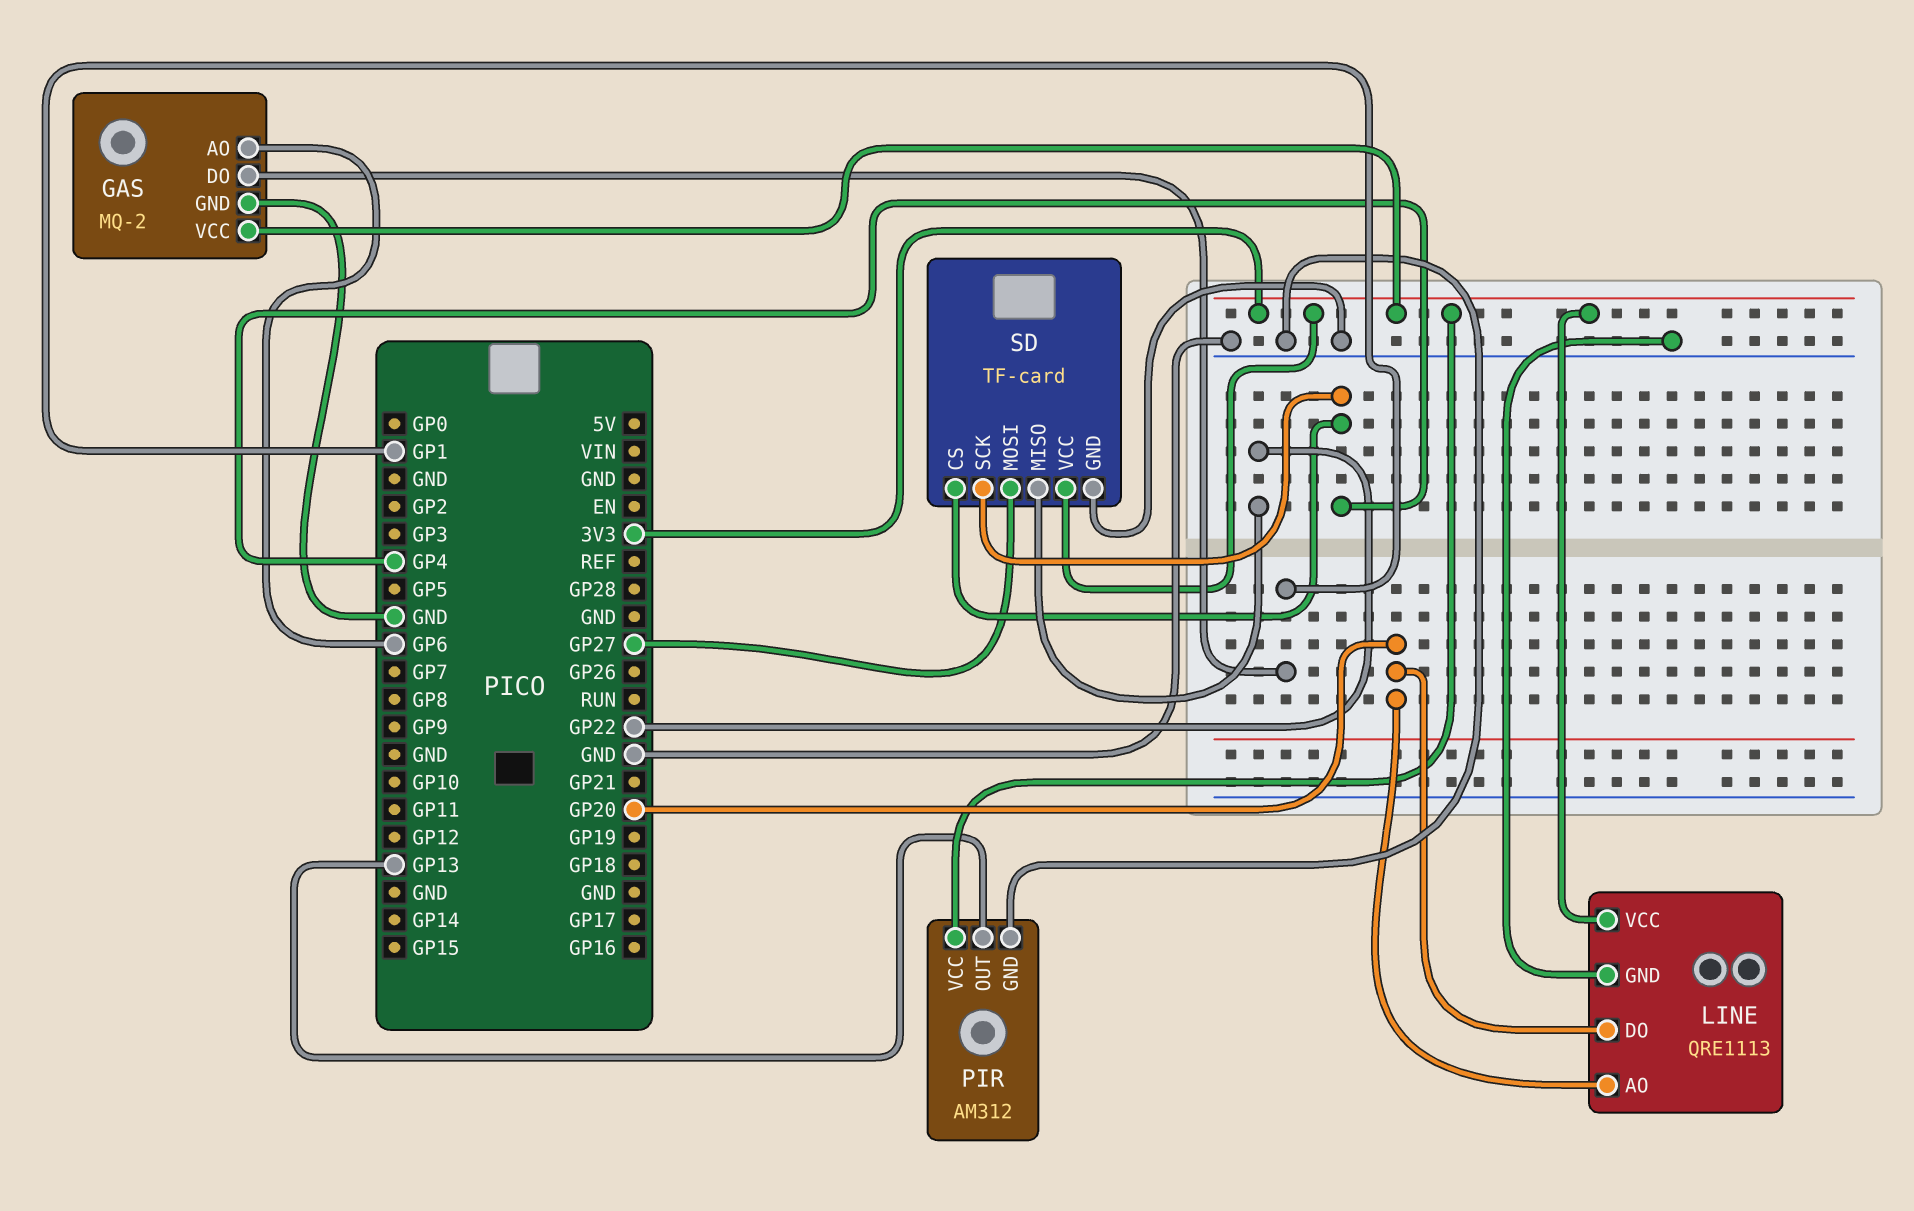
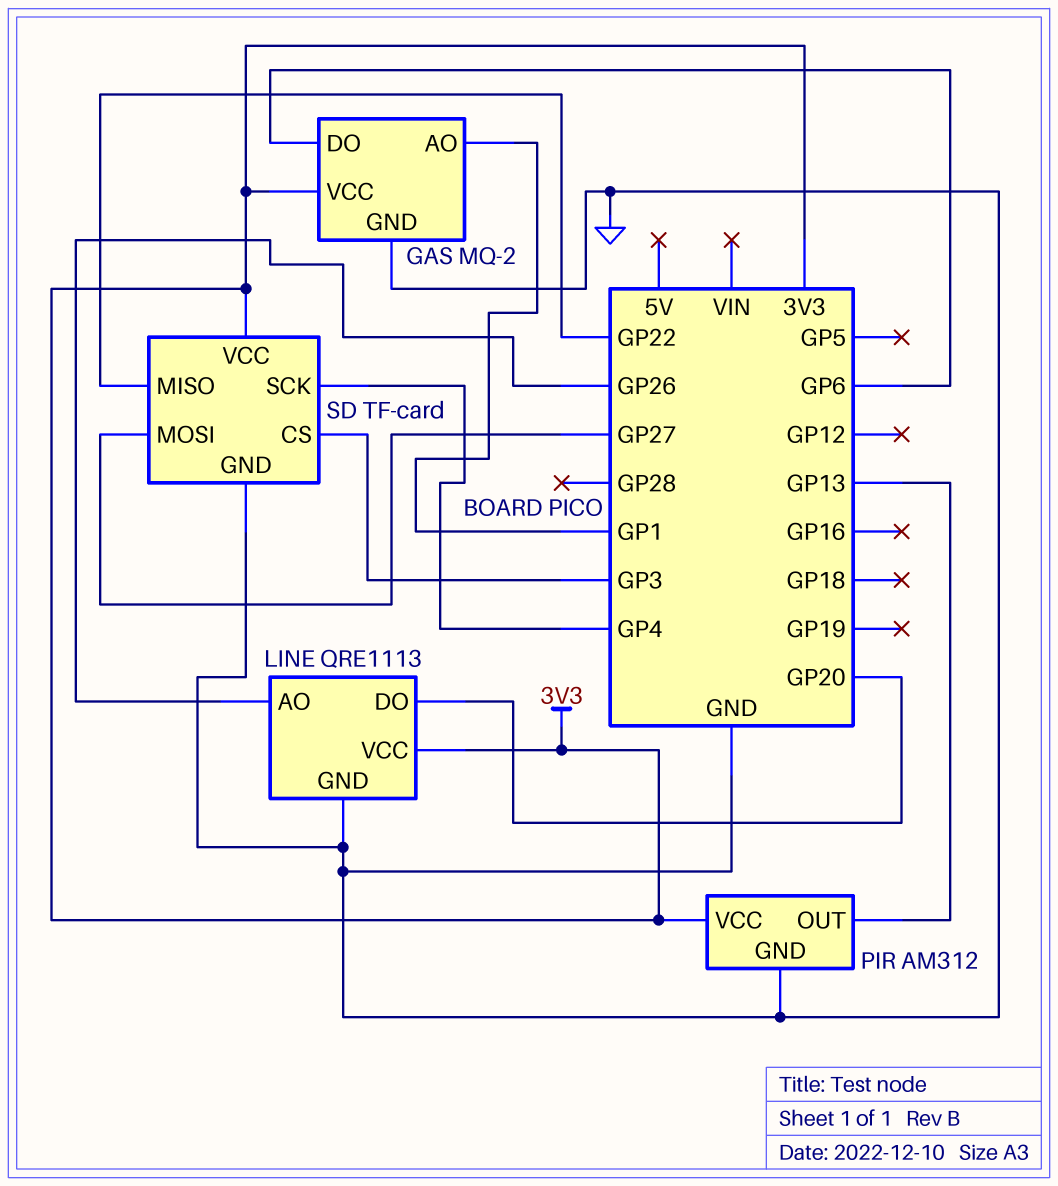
GAS pin AO: GP6 -> GP1
GAS pin DO: GP1 -> GP6
LINE pin AO: GP20 -> GP26
SD pin CS: GP4 -> GP3

